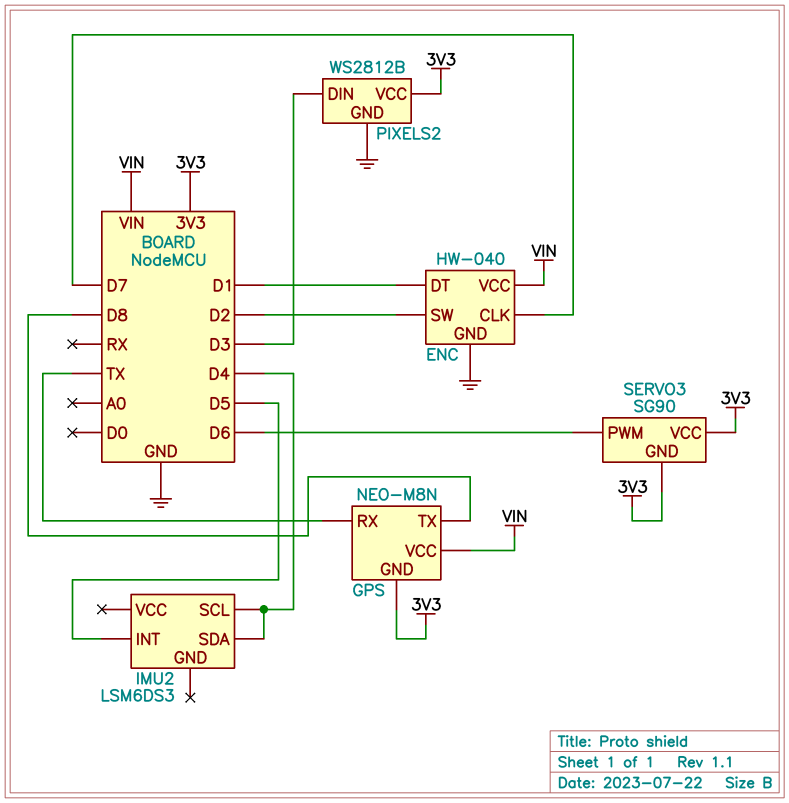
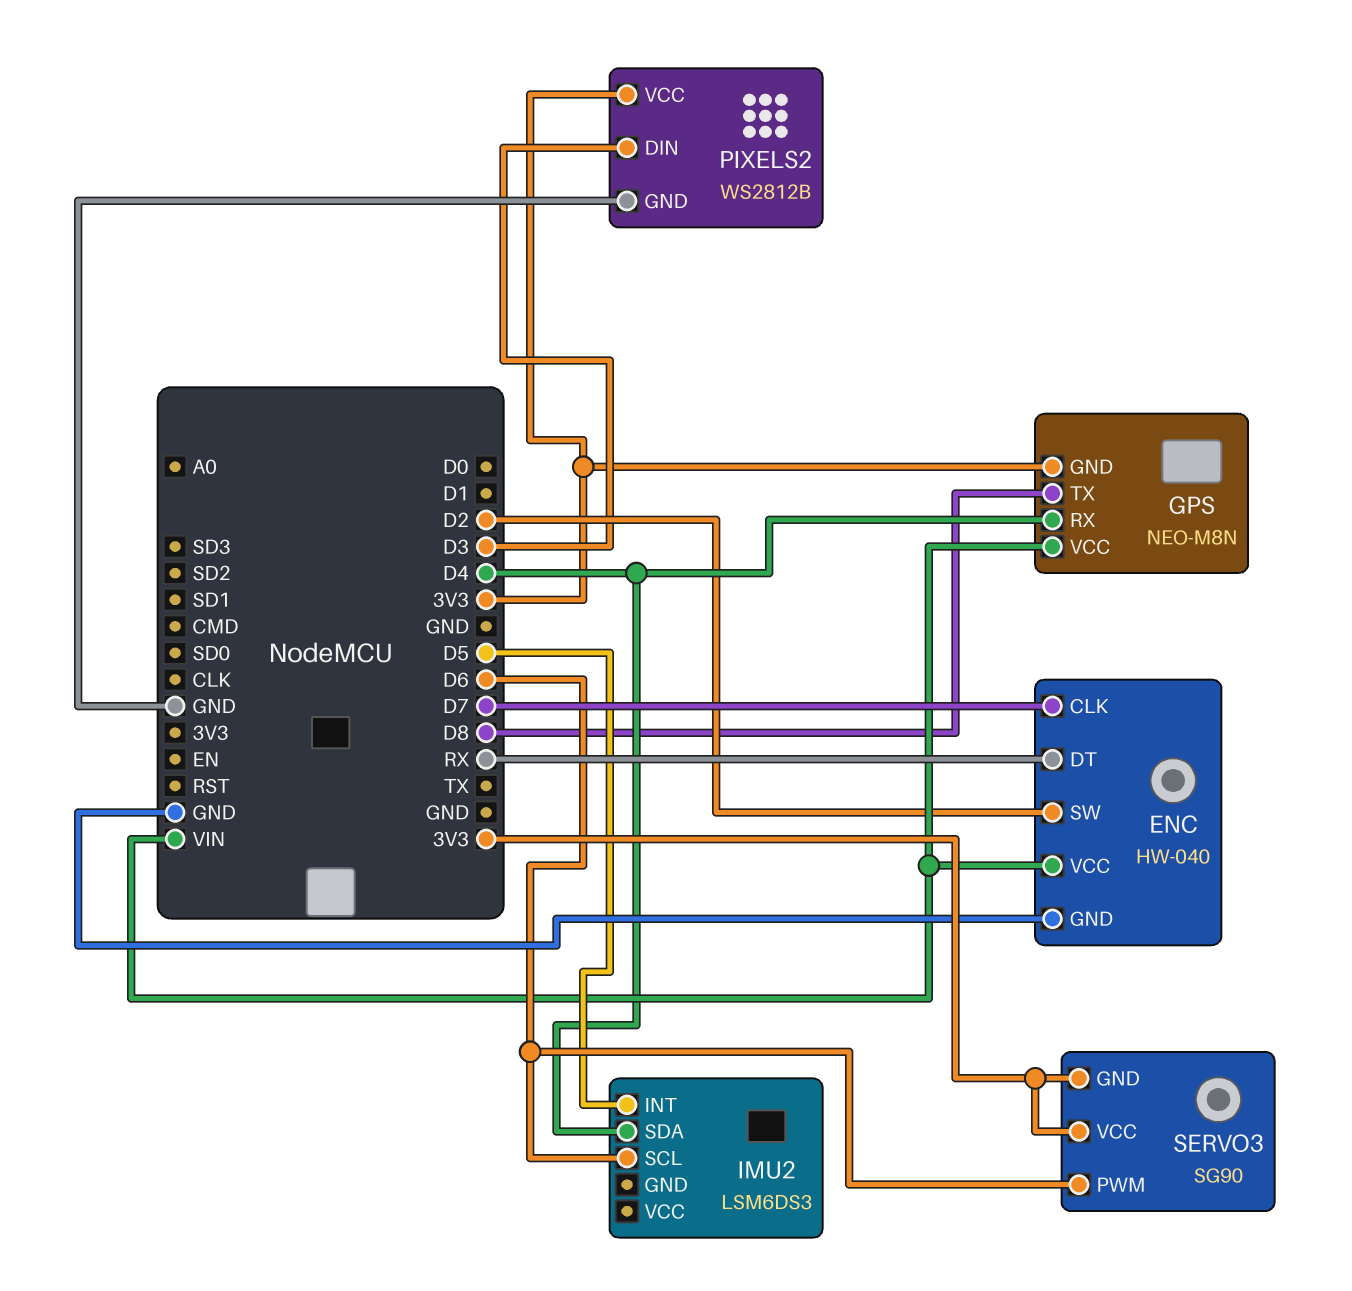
ENC pin DT: D1 -> RX
GPS pin RX: TX -> D4
IMU2 pin SCL: D4 -> D6

